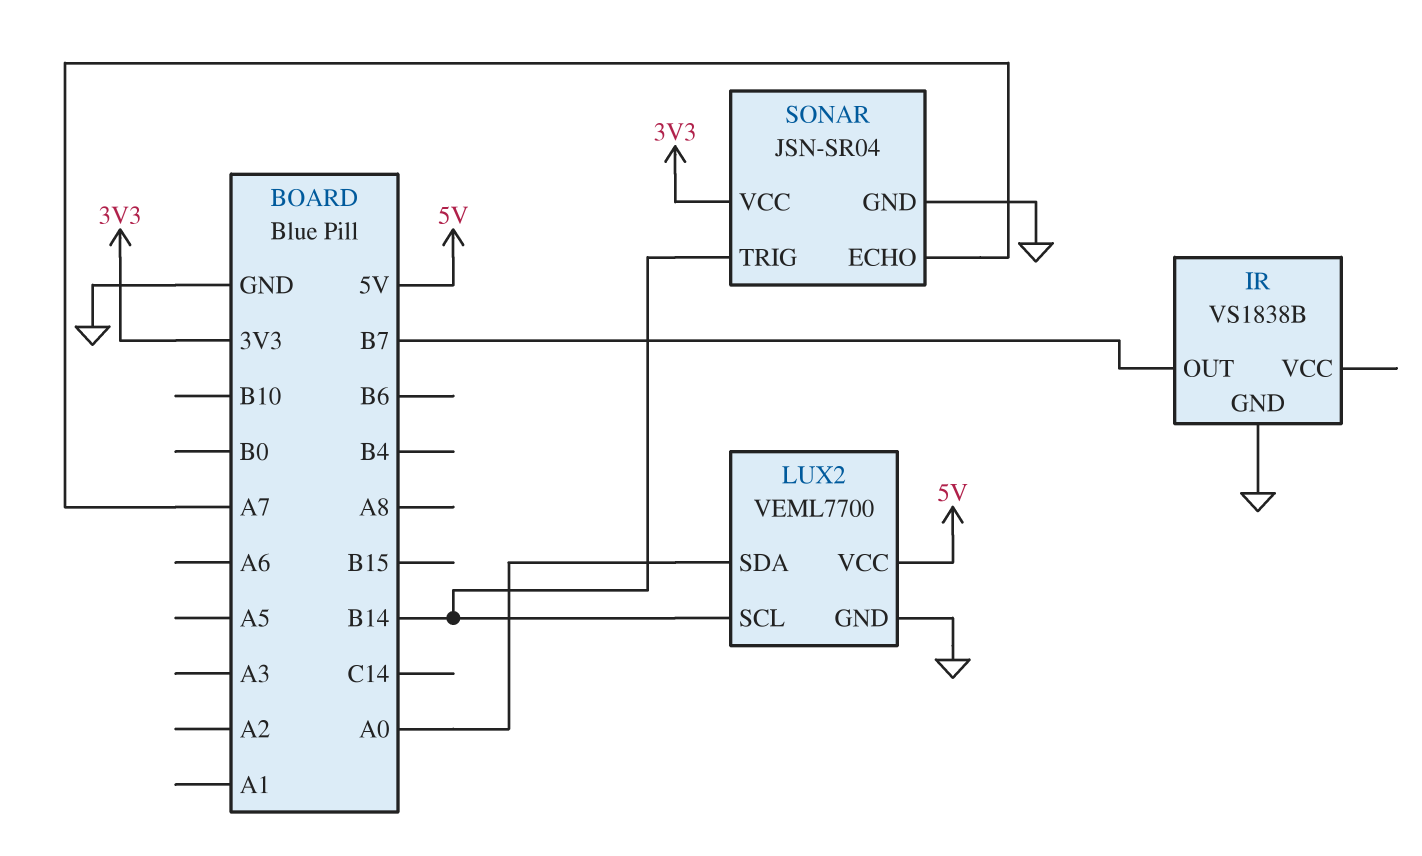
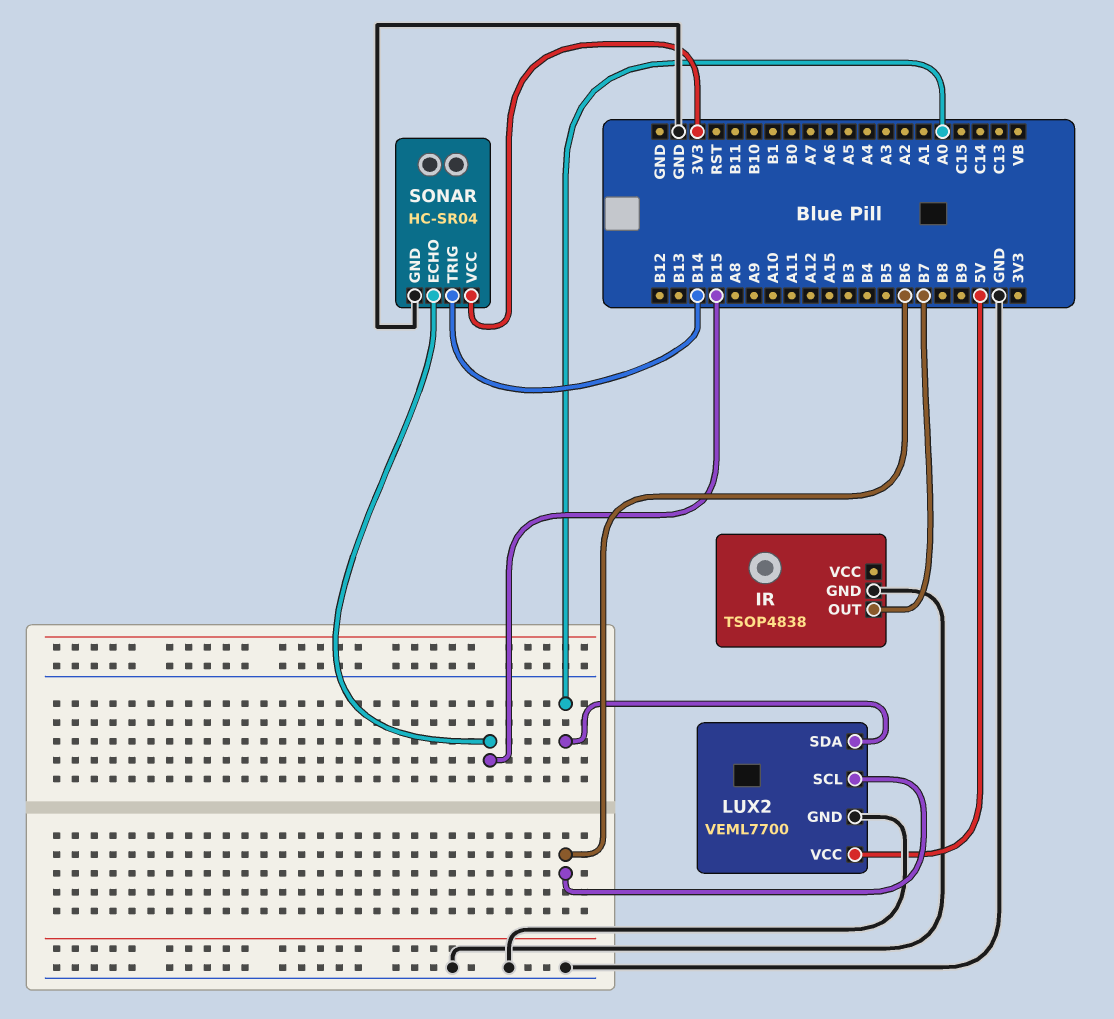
IR: VS1838B -> TSOP4838
LUX2 pin SCL: B14 -> B6
SONAR: JSN-SR04 -> HC-SR04
SONAR pin ECHO: A7 -> B15

